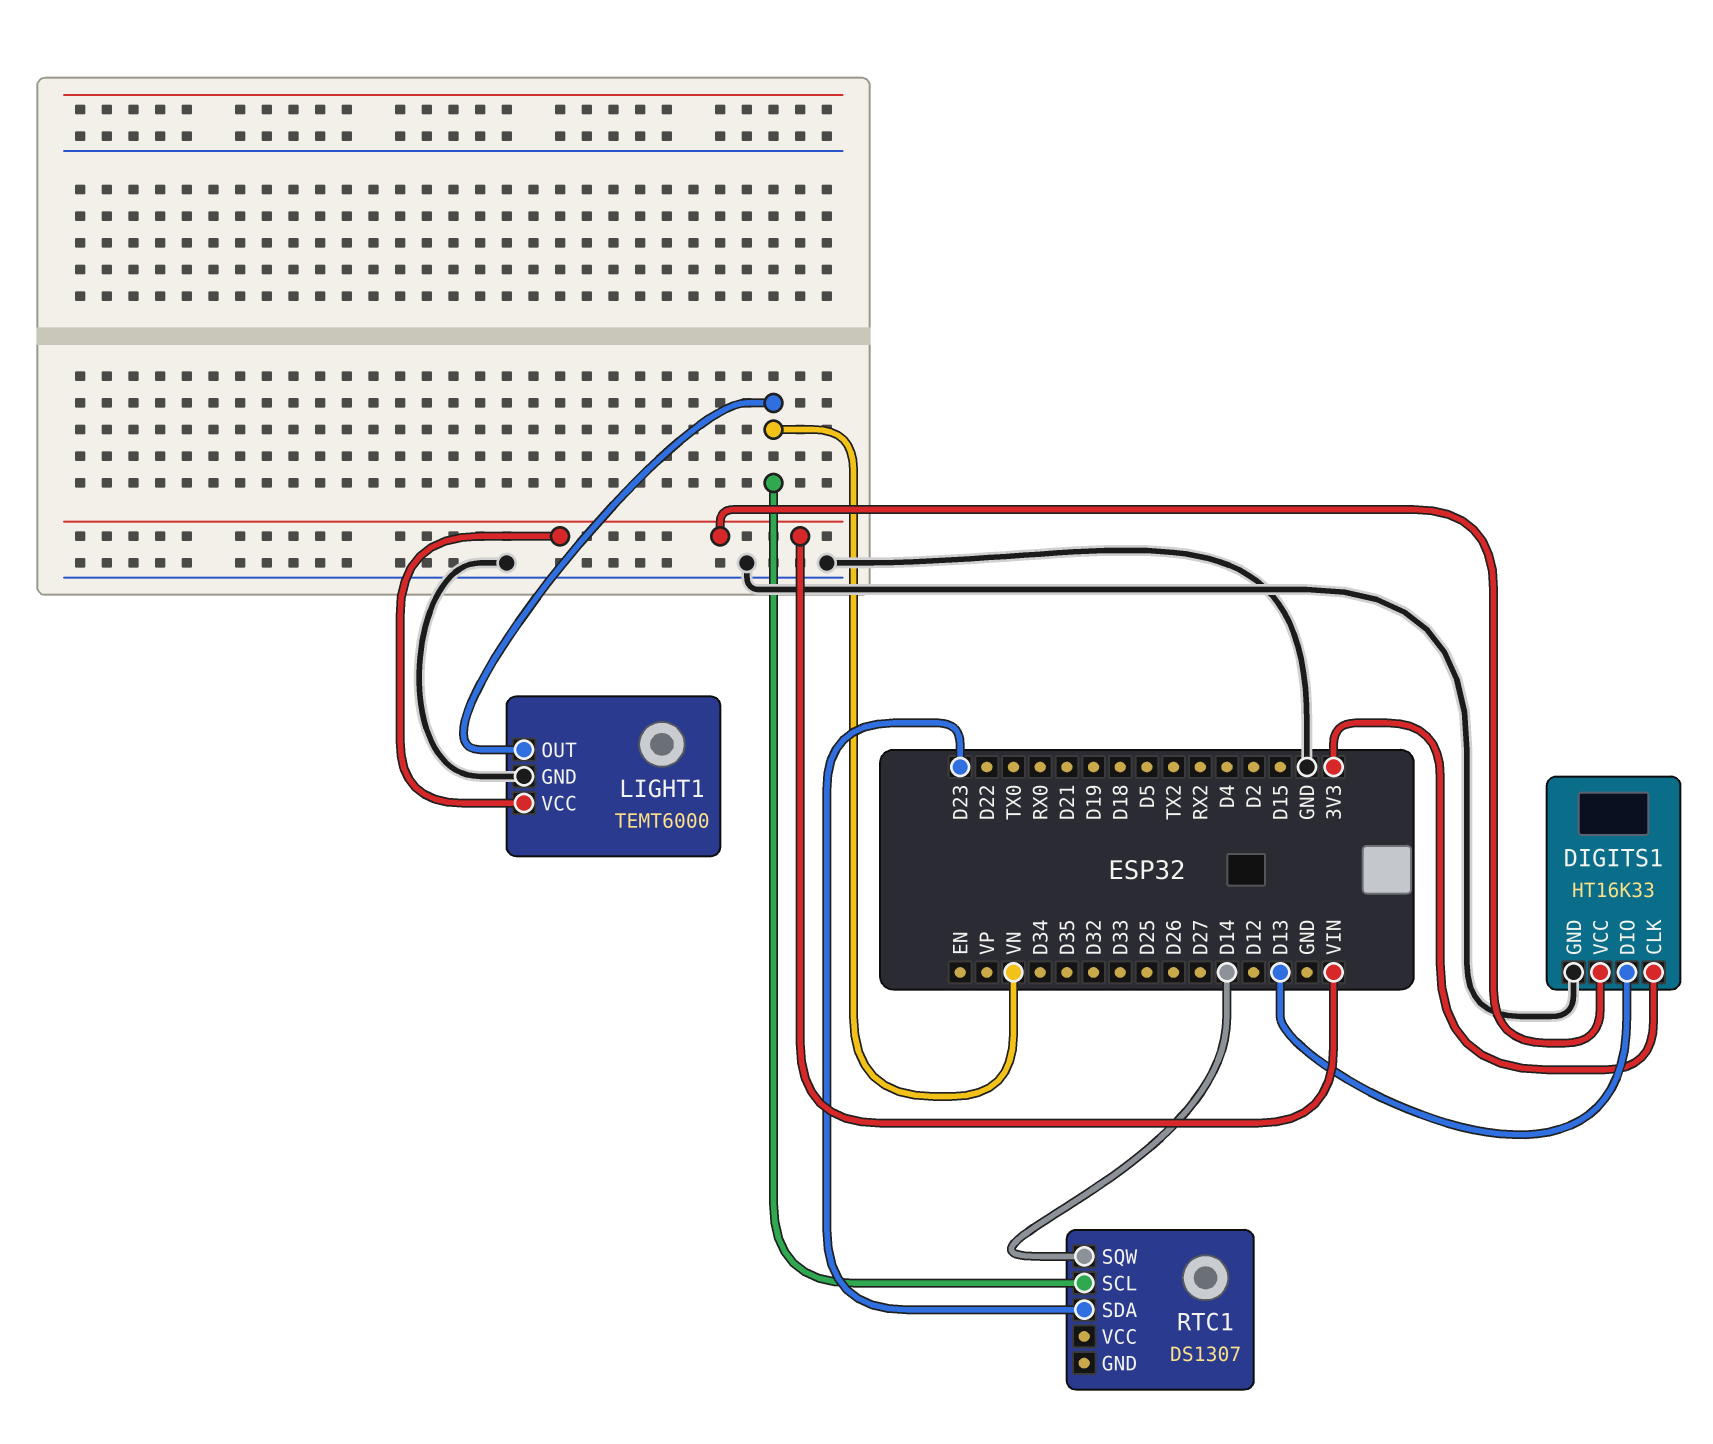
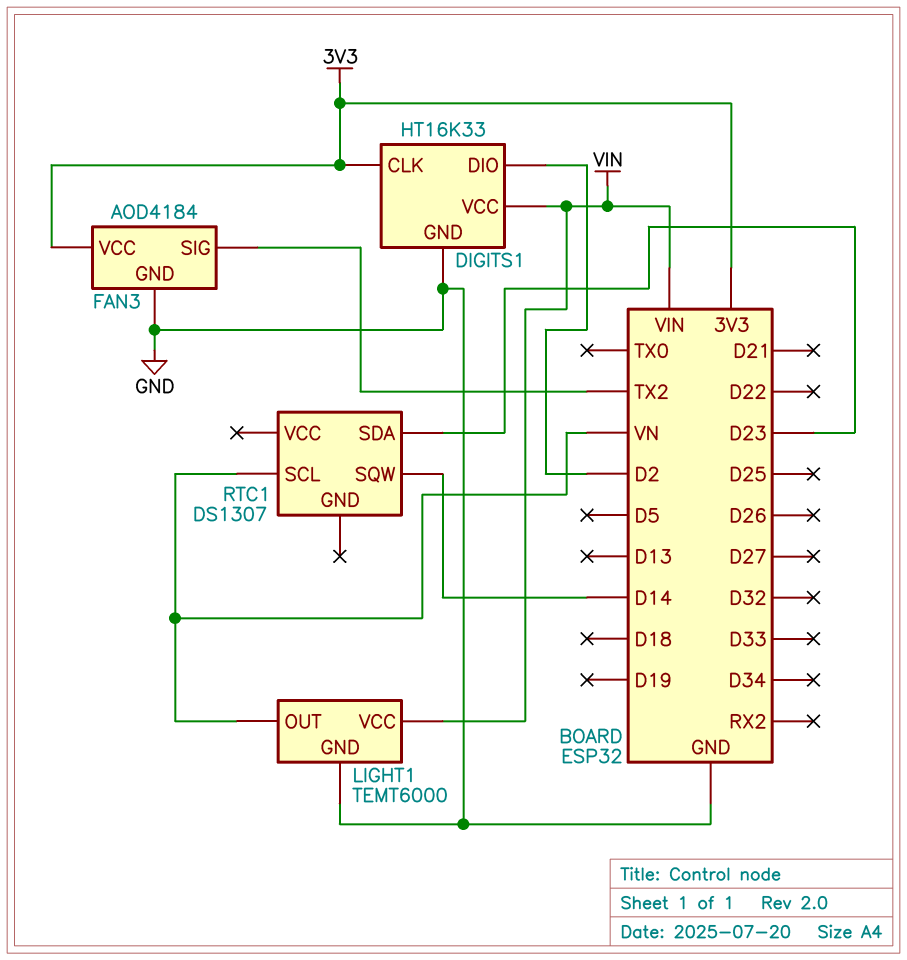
DIGITS1 pin DIO: D13 -> D2
FAN3: none -> AOD4184
FAN3 pin GND: none -> GND
FAN3 pin SIG: none -> TX2
FAN3 pin VCC: none -> 3V3

